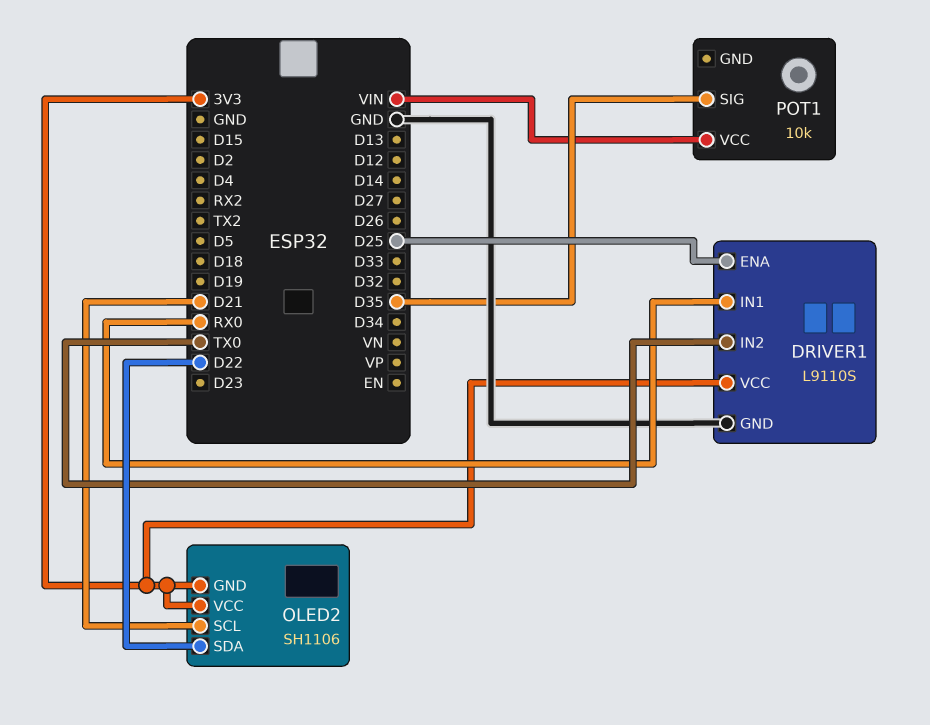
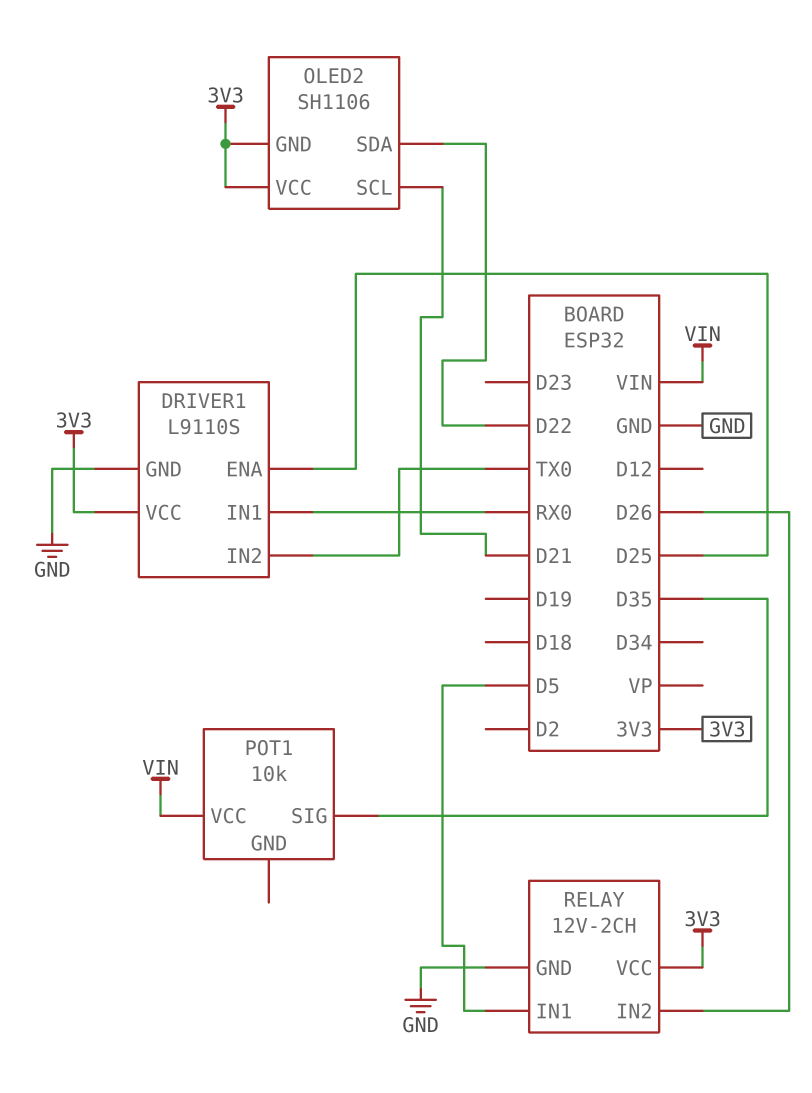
RELAY: none -> 12V-2CH
RELAY pin GND: none -> GND
RELAY pin IN1: none -> D5
RELAY pin IN2: none -> D26
RELAY pin VCC: none -> 3V3

